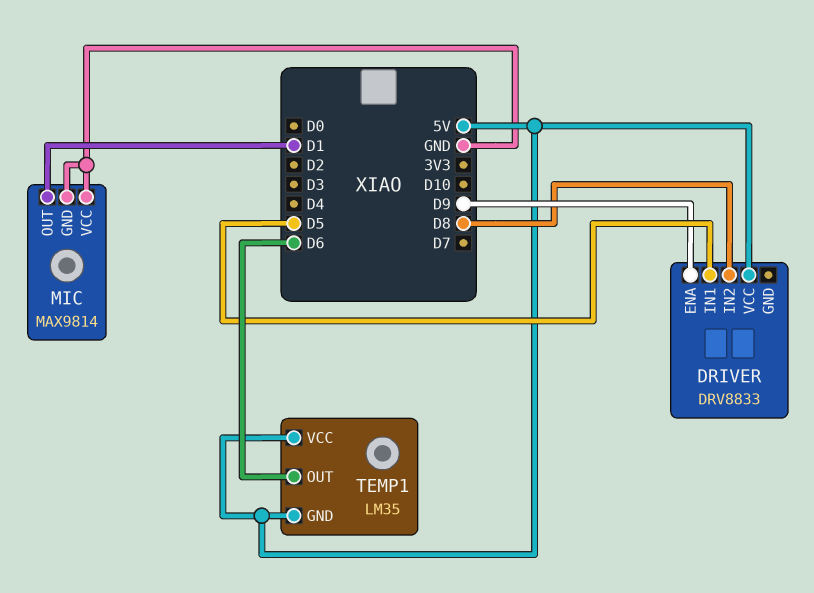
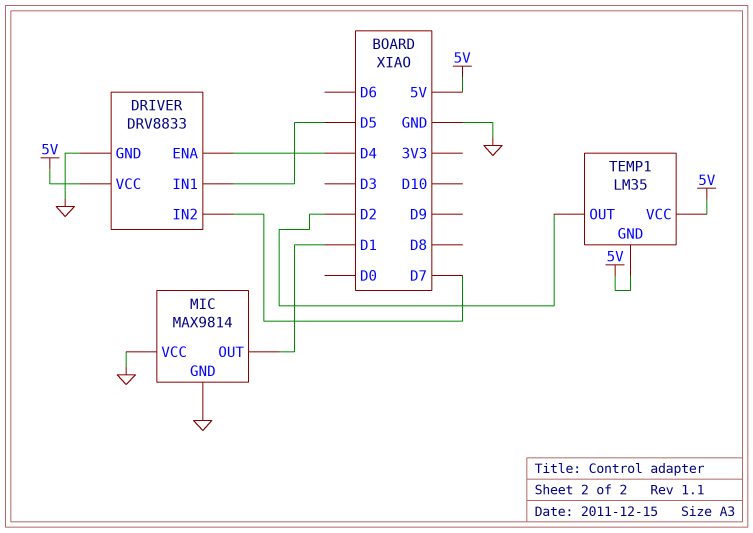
DRIVER pin ENA: D9 -> D4
DRIVER pin GND: none -> GND
DRIVER pin IN2: D8 -> D7
TEMP1 pin OUT: D6 -> D2

